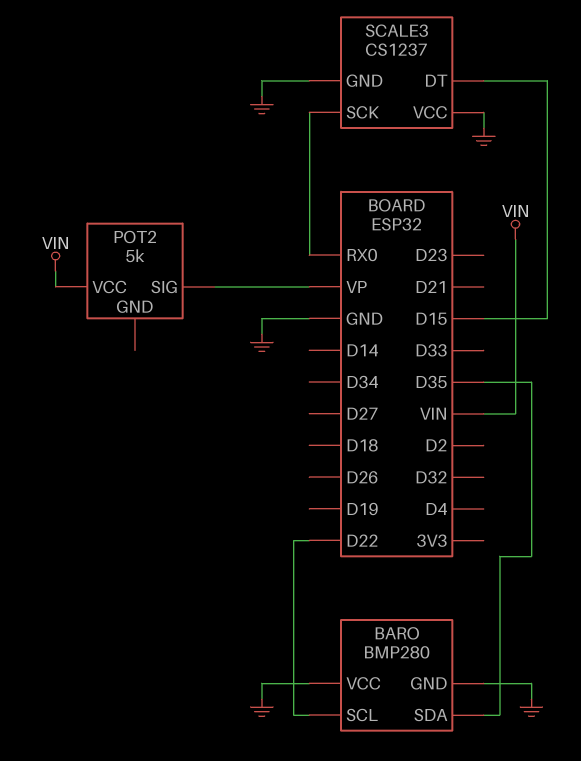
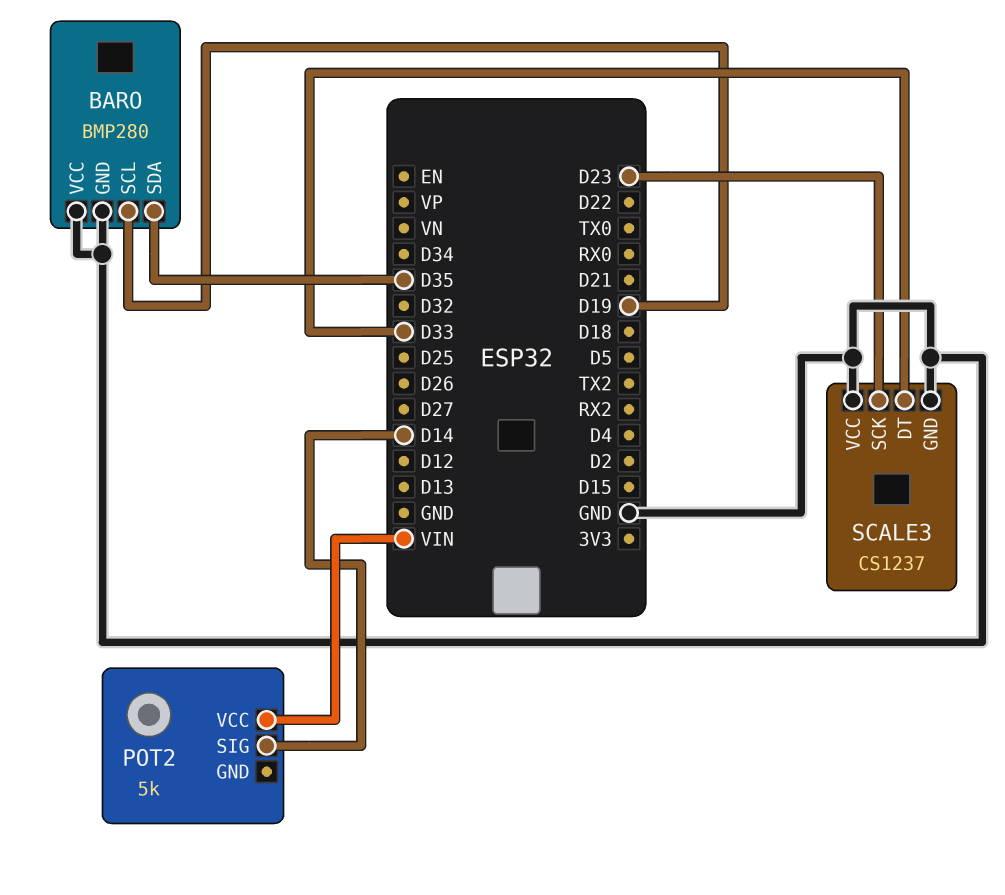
BARO pin SCL: D22 -> D19
POT2 pin SIG: VP -> D14
SCALE3 pin DT: D15 -> D33
SCALE3 pin SCK: RX0 -> D23

